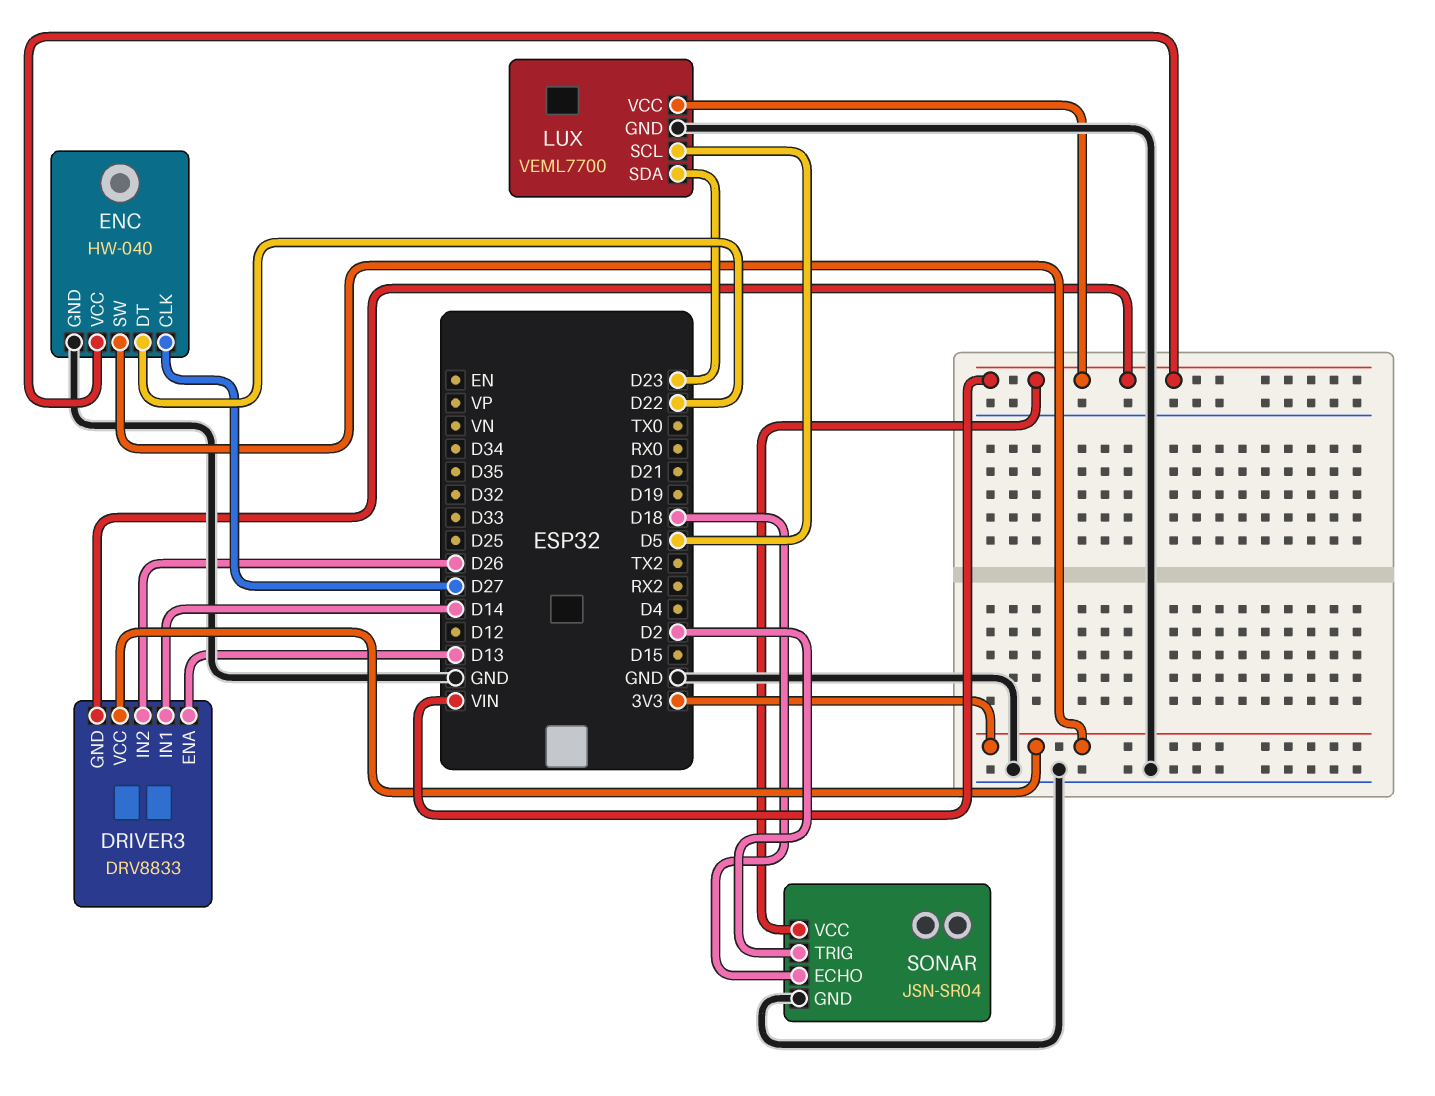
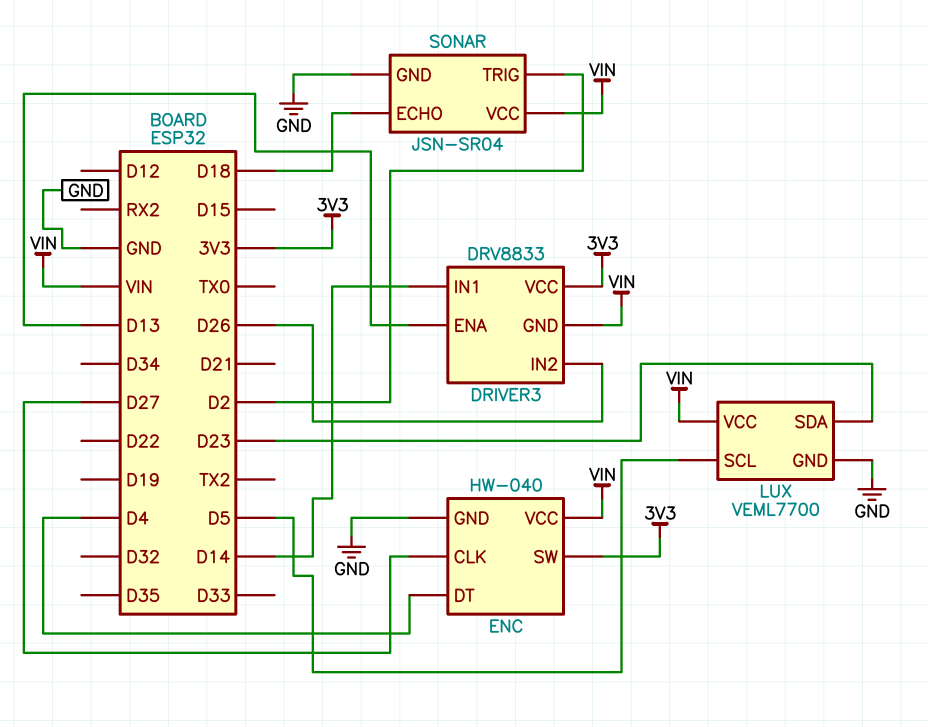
ENC pin DT: D22 -> D4

